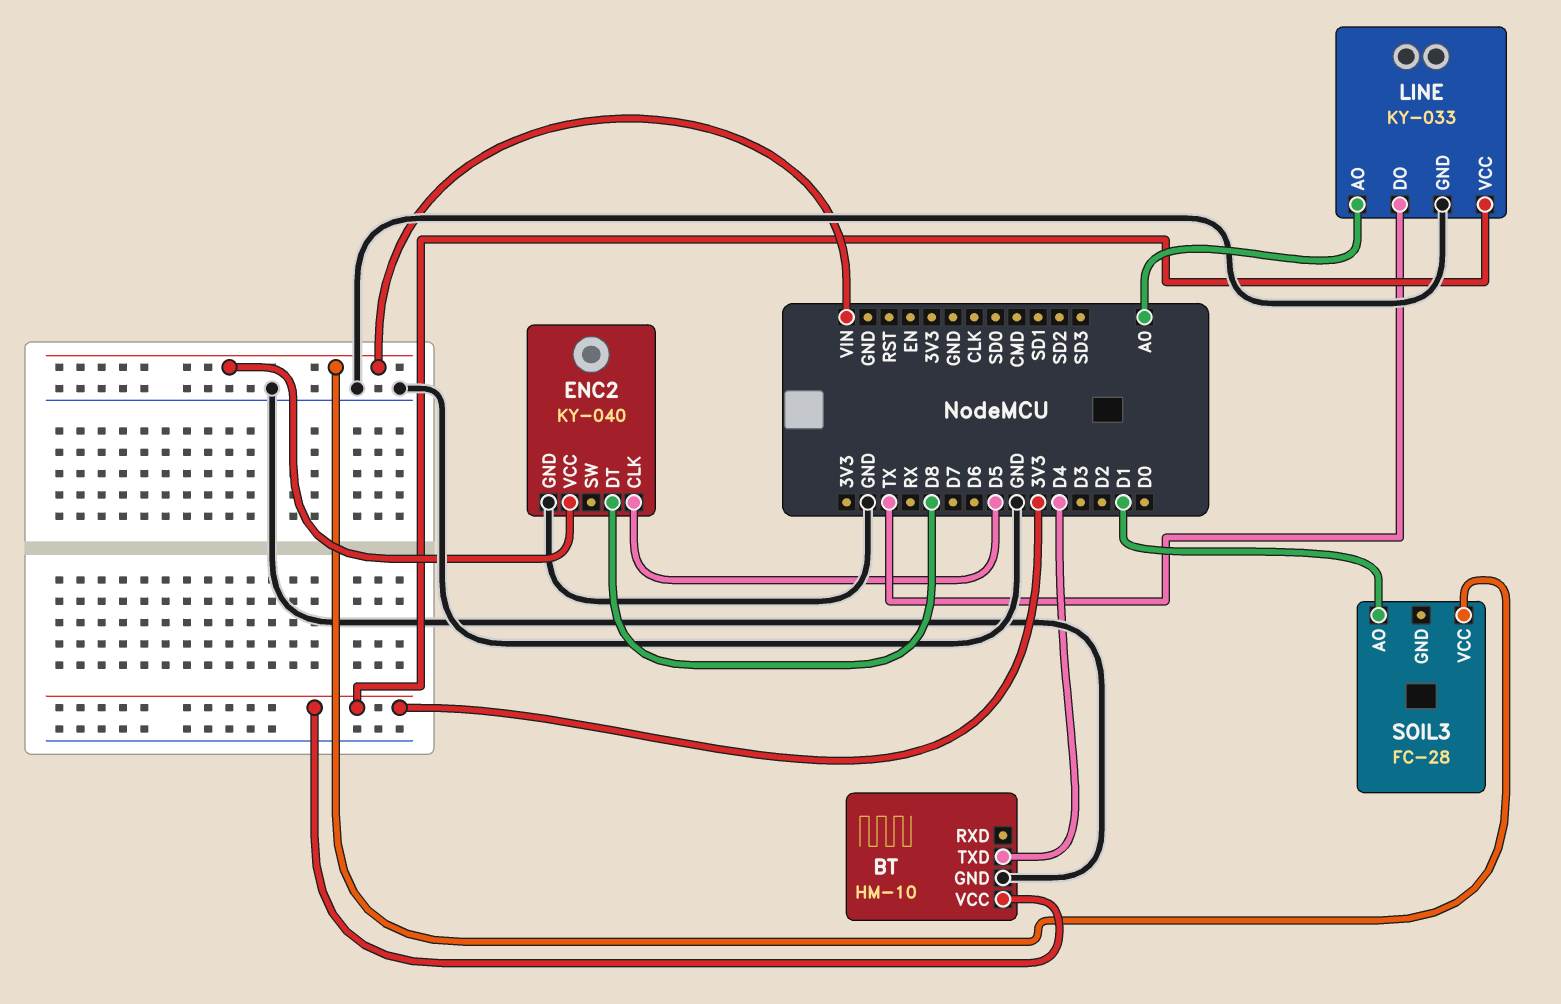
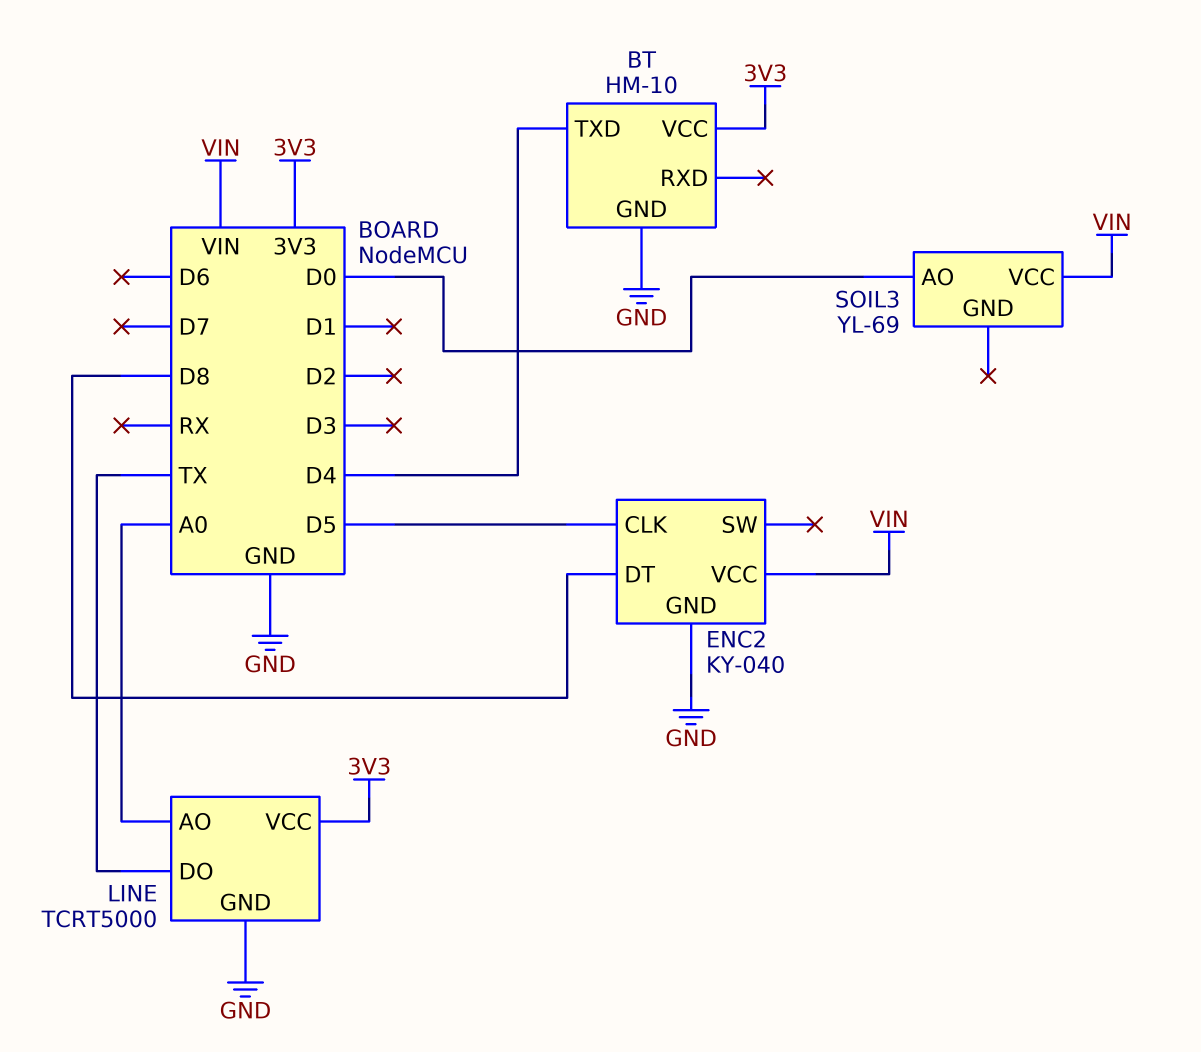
LINE: KY-033 -> TCRT5000
SOIL3: FC-28 -> YL-69
SOIL3 pin AO: D1 -> D0

